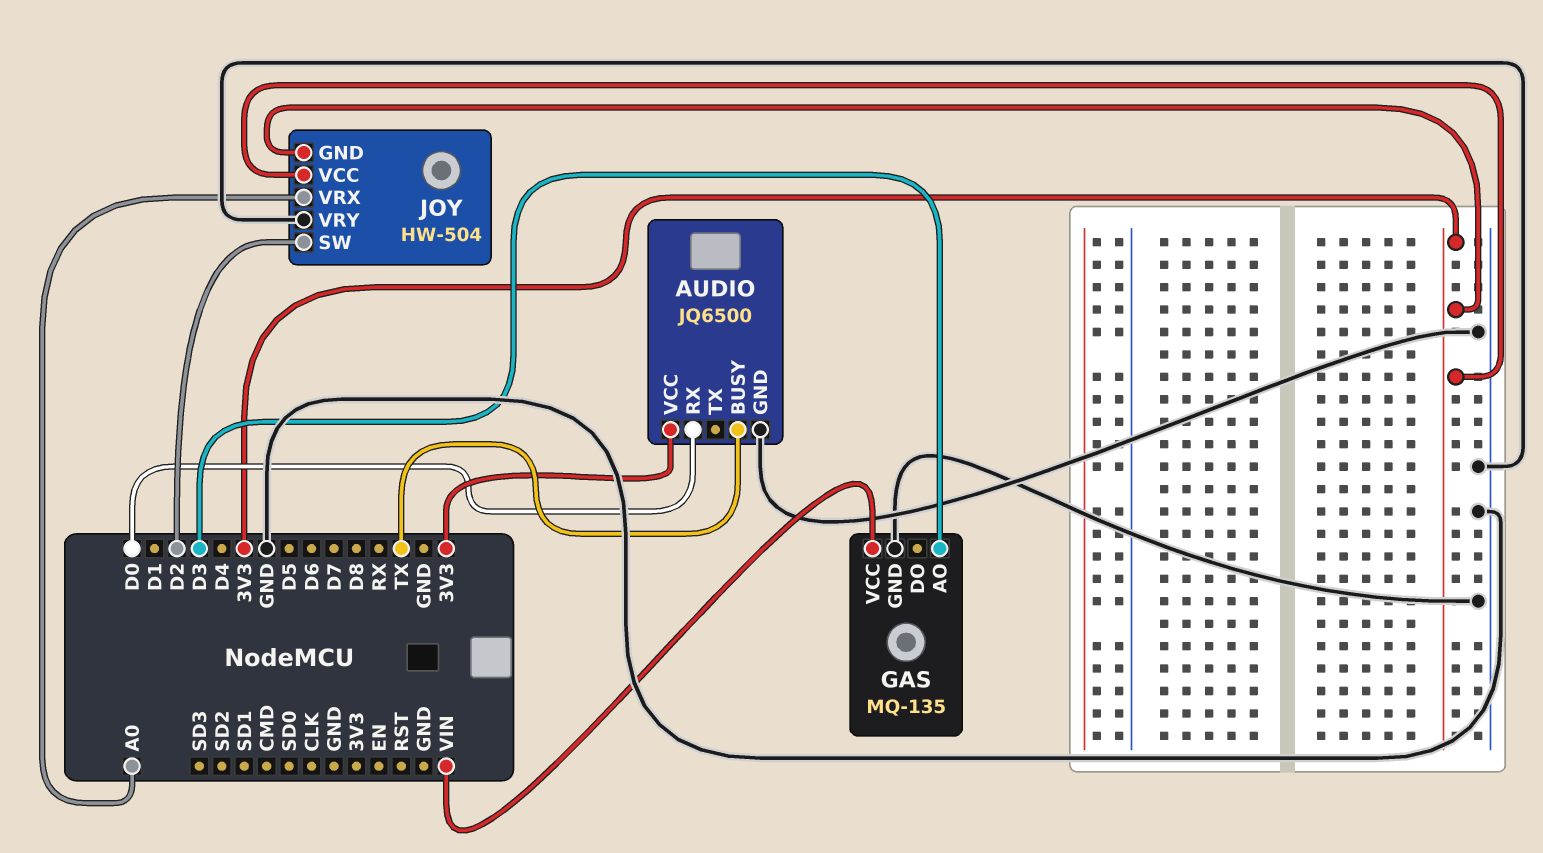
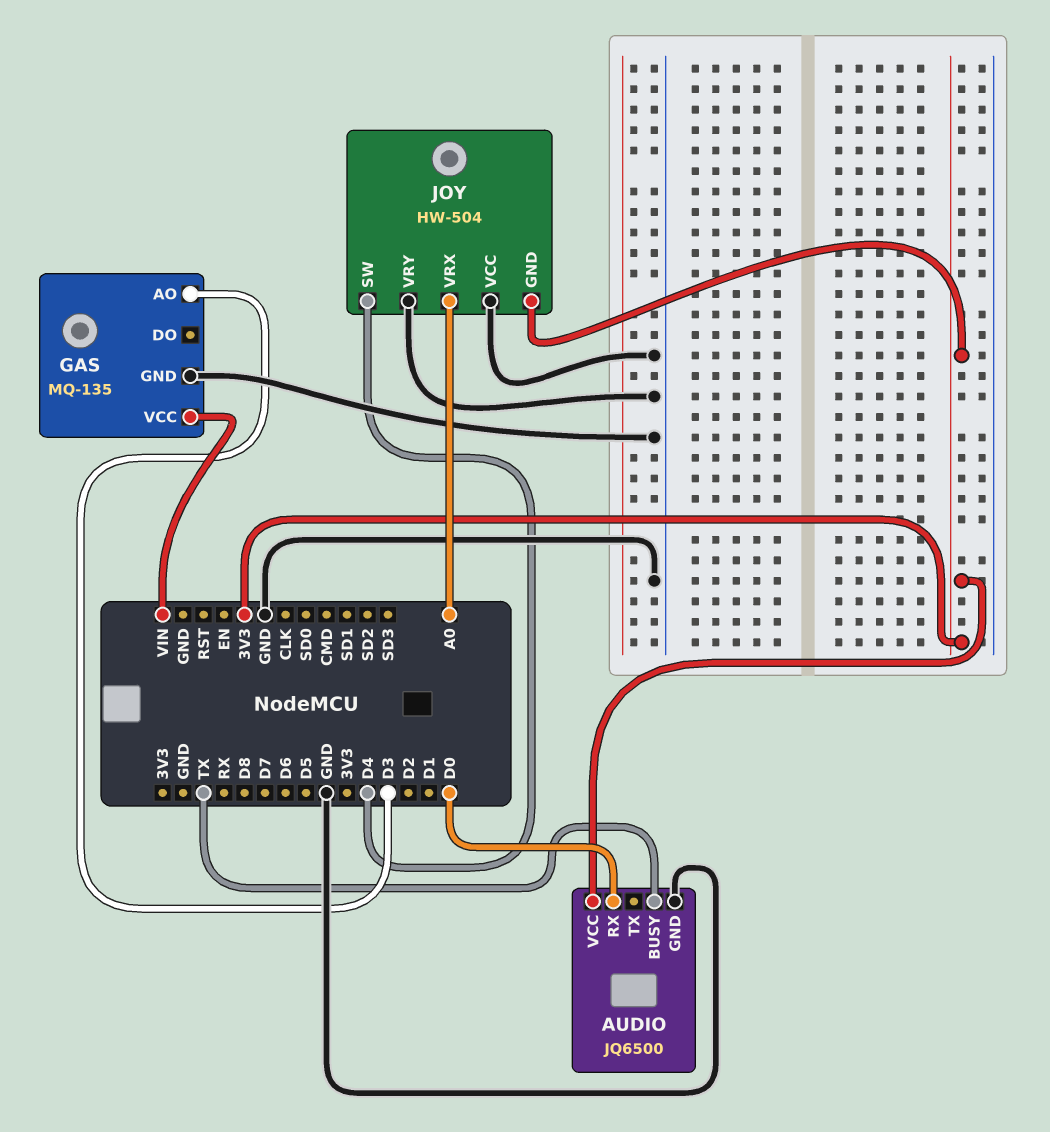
JOY pin SW: D2 -> D4
JOY pin VCC: 3V3 -> GND

